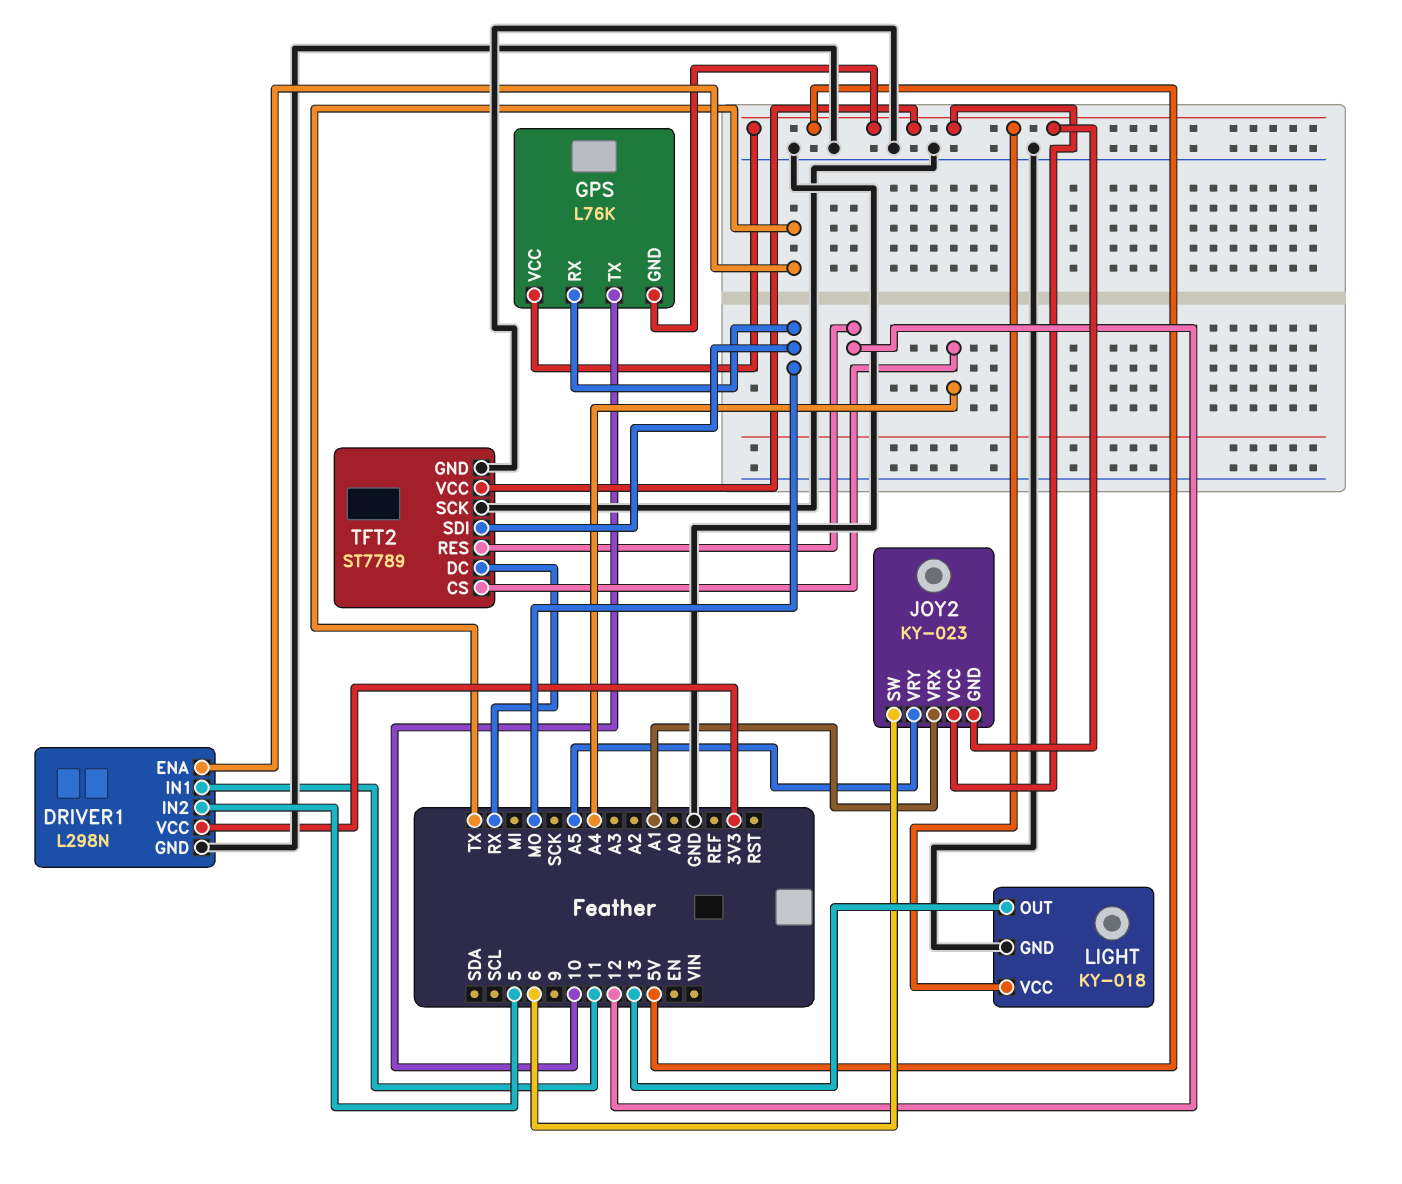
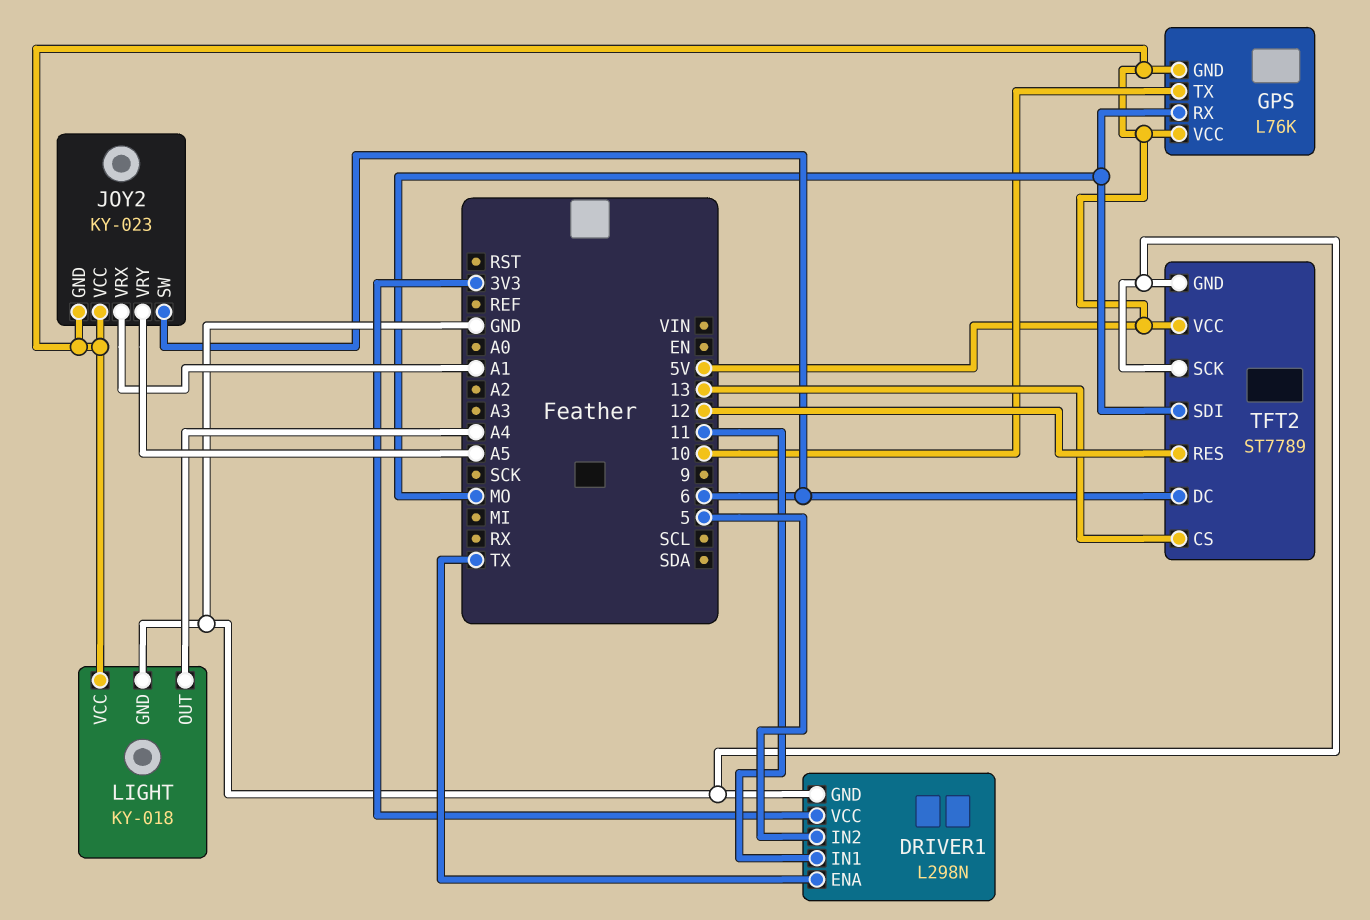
LIGHT pin OUT: 13 -> A4
TFT2 pin CS: A4 -> 13
TFT2 pin DC: RX -> 6

